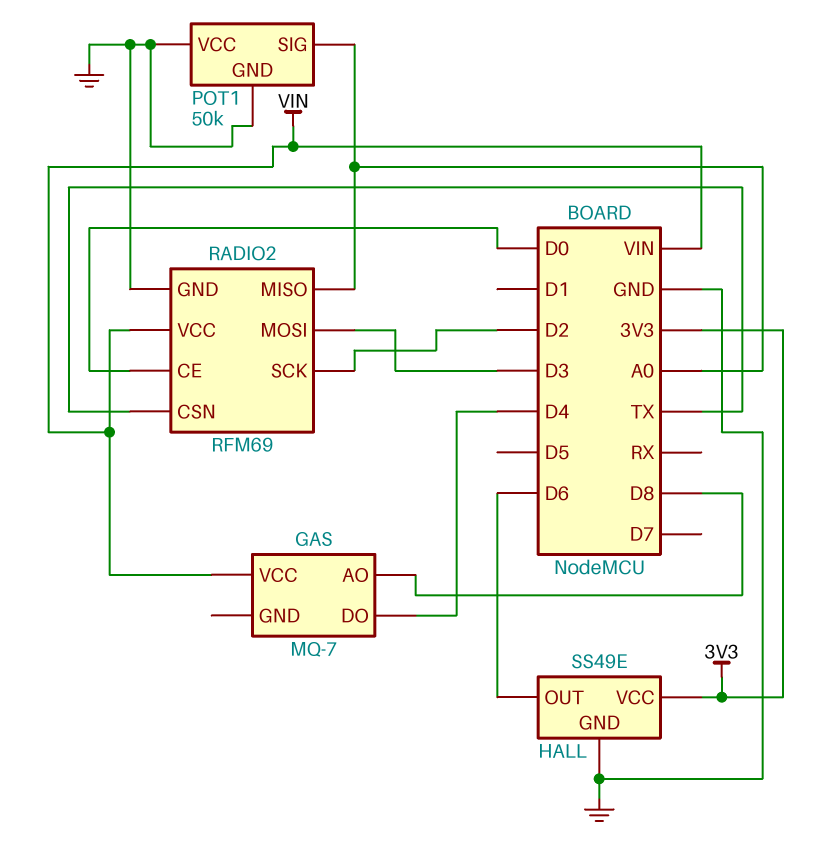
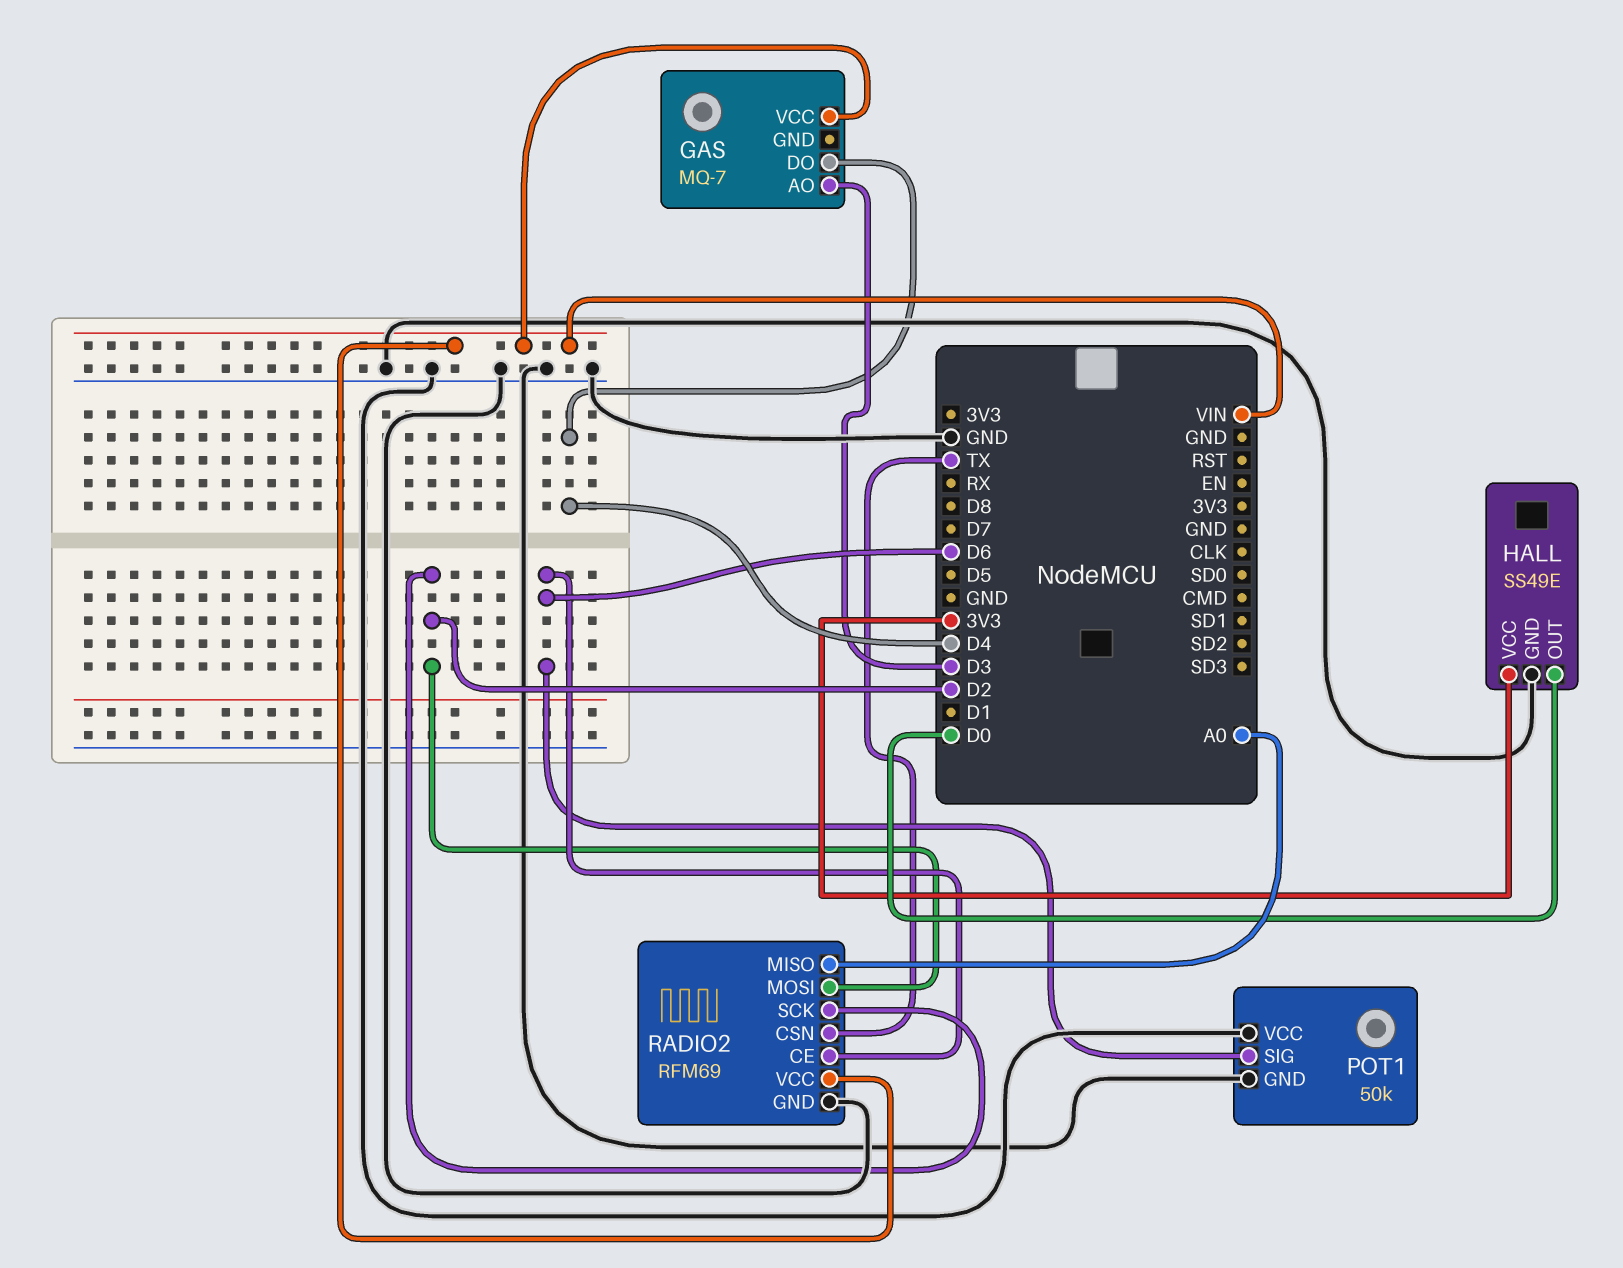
GAS pin AO: D8 -> D3
HALL pin OUT: D6 -> D0
POT1 pin SIG: A0 -> D6
RADIO2 pin CE: D0 -> D6
RADIO2 pin MOSI: D3 -> D2

